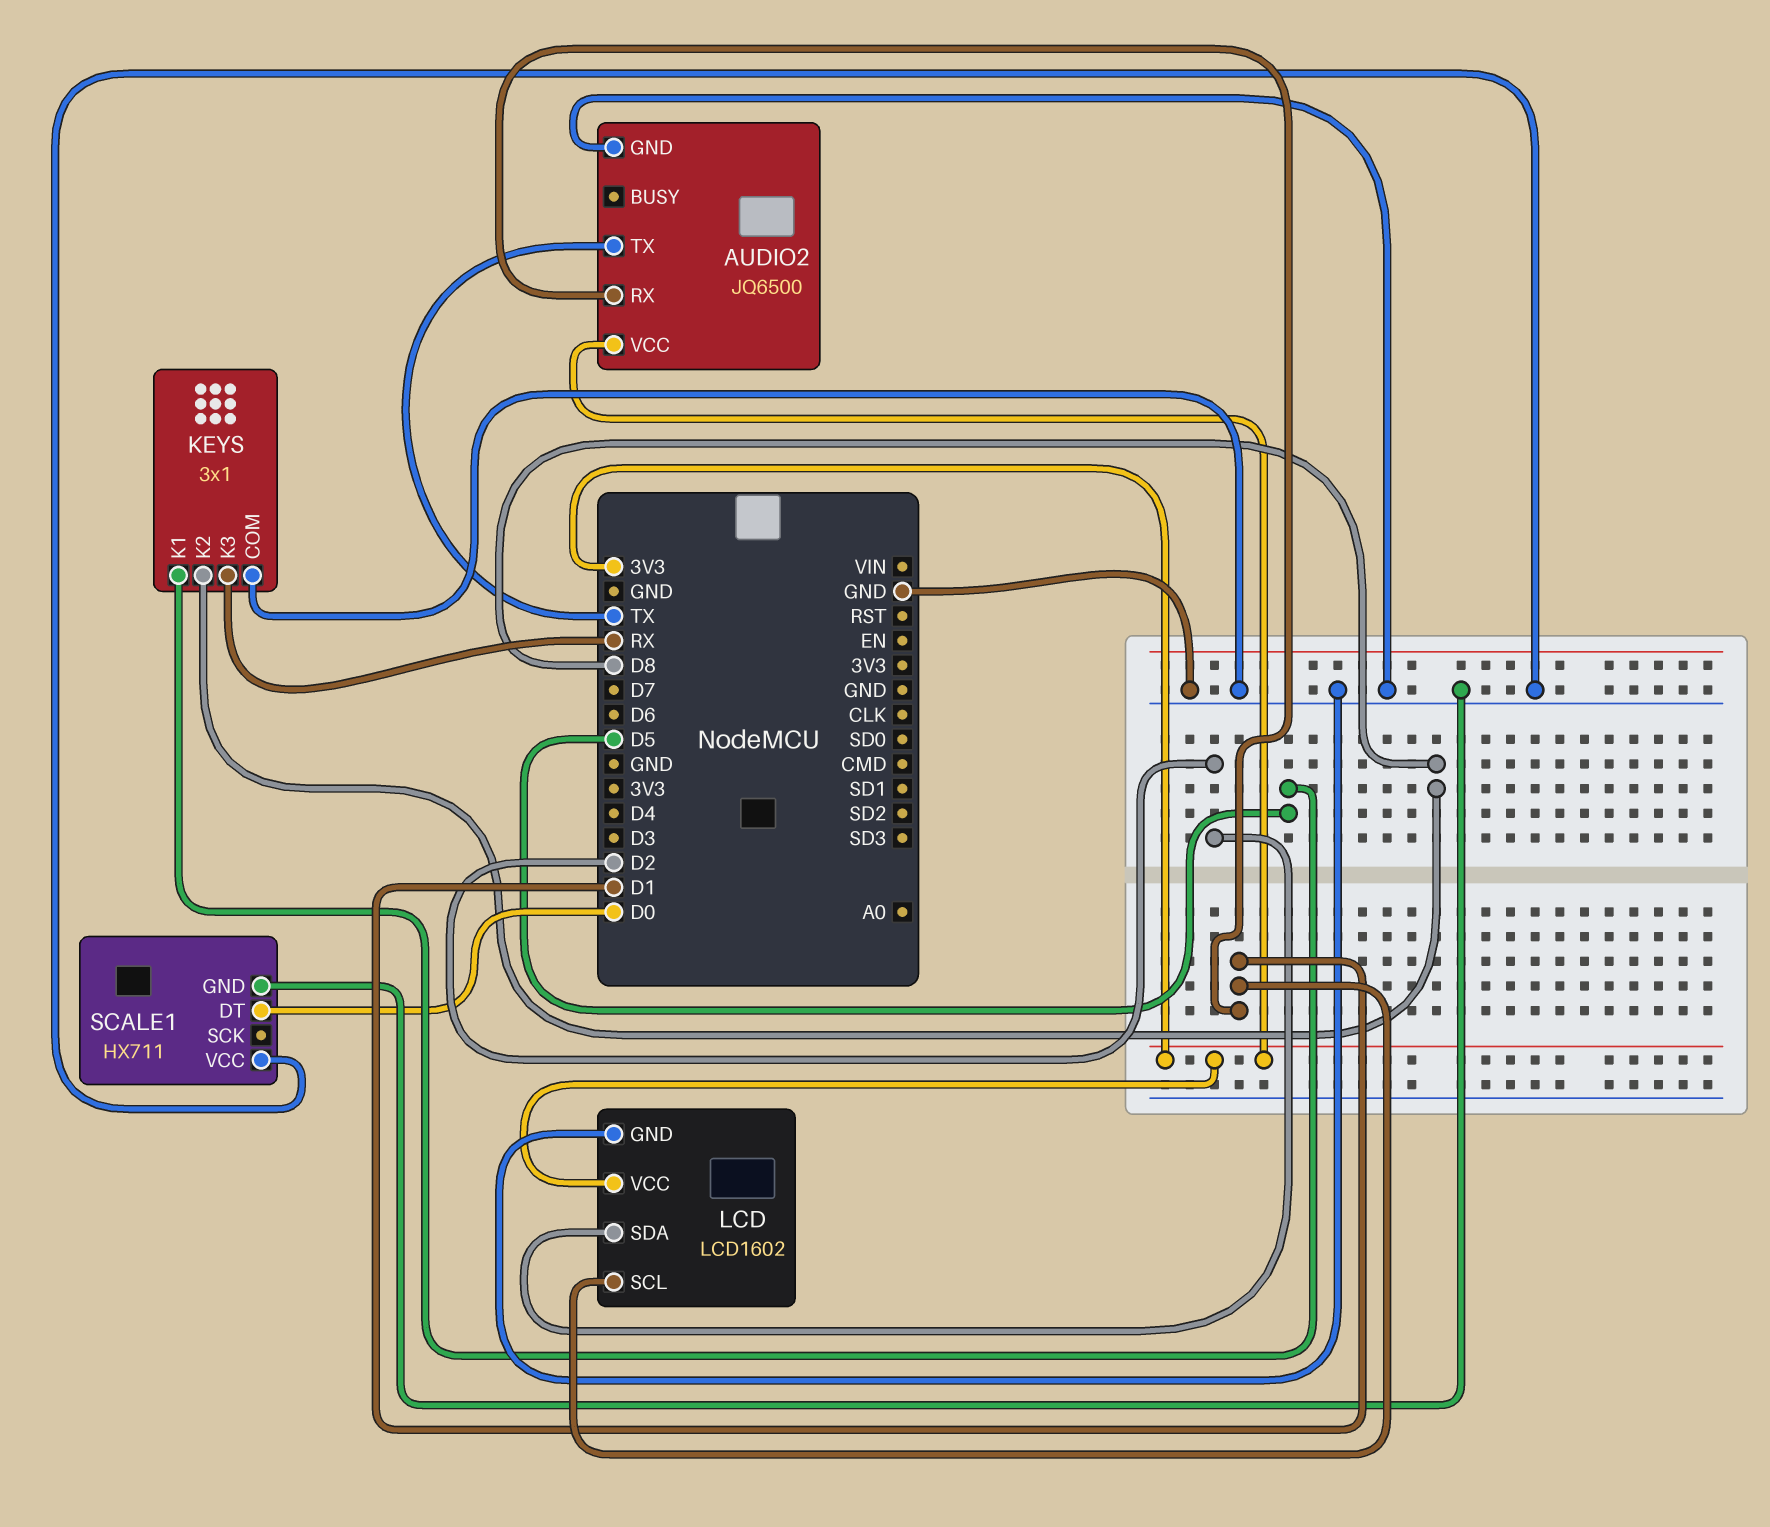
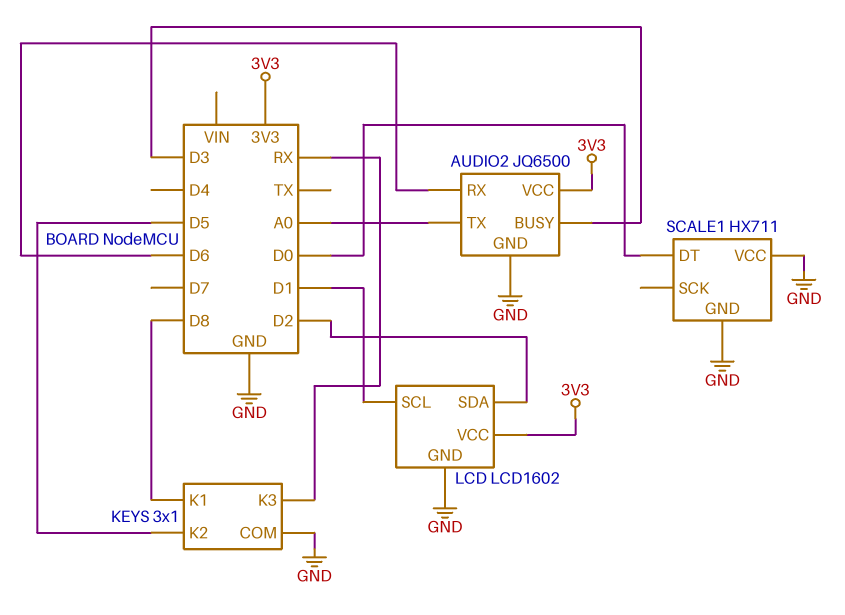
AUDIO2 pin BUSY: none -> D3
AUDIO2 pin RX: D1 -> D6
AUDIO2 pin TX: TX -> A0
KEYS pin K1: D5 -> D8
KEYS pin K2: D8 -> D5

